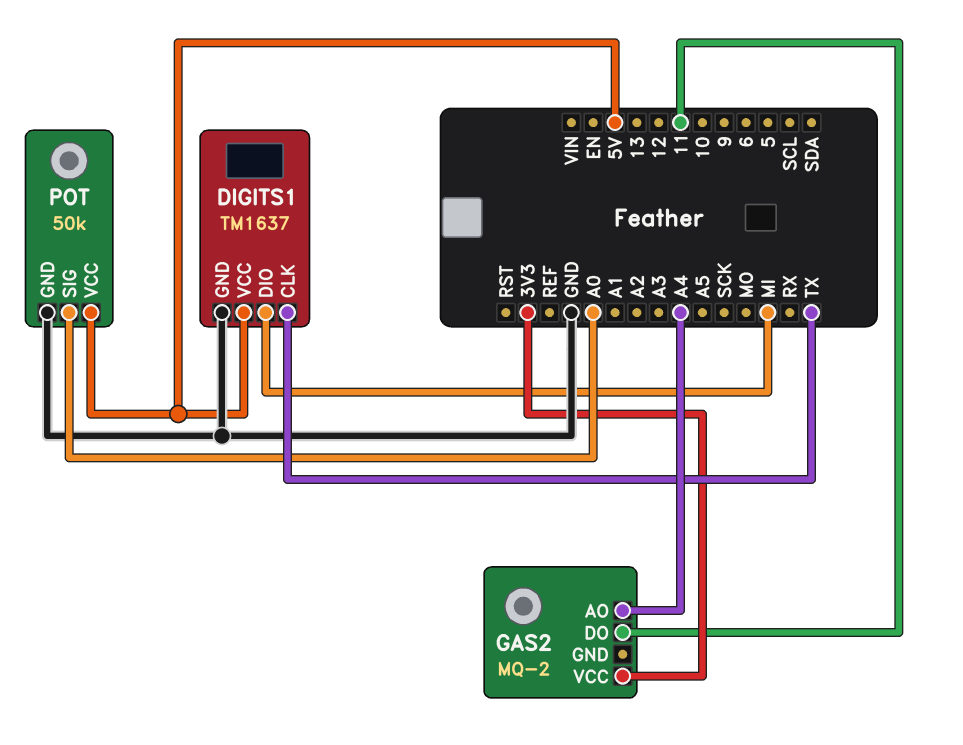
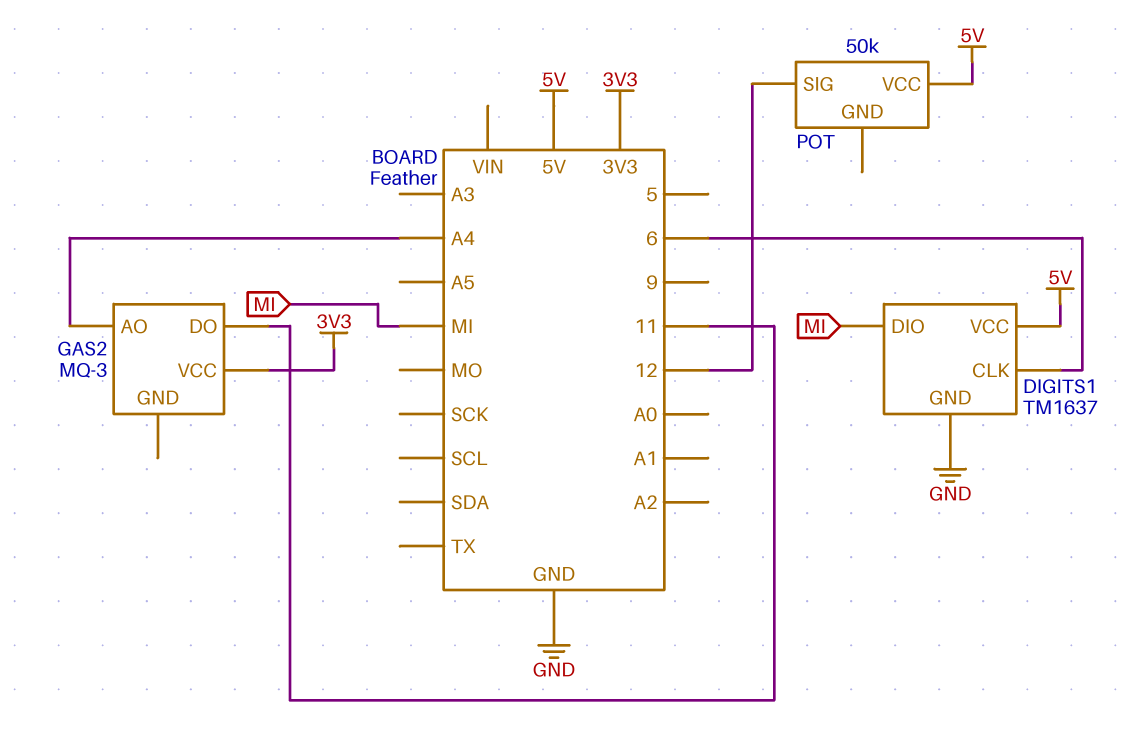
DIGITS1 pin CLK: TX -> 6
GAS2: MQ-2 -> MQ-3
POT pin GND: GND -> none
POT pin SIG: A0 -> 12

